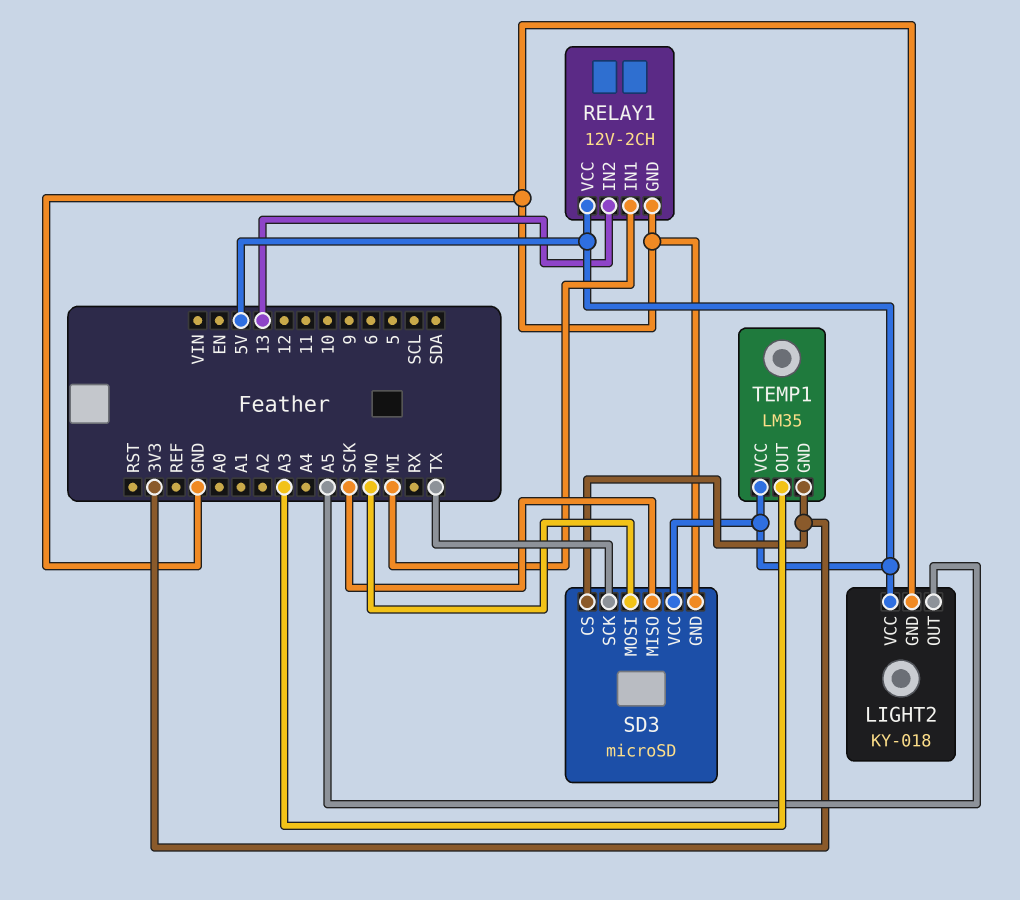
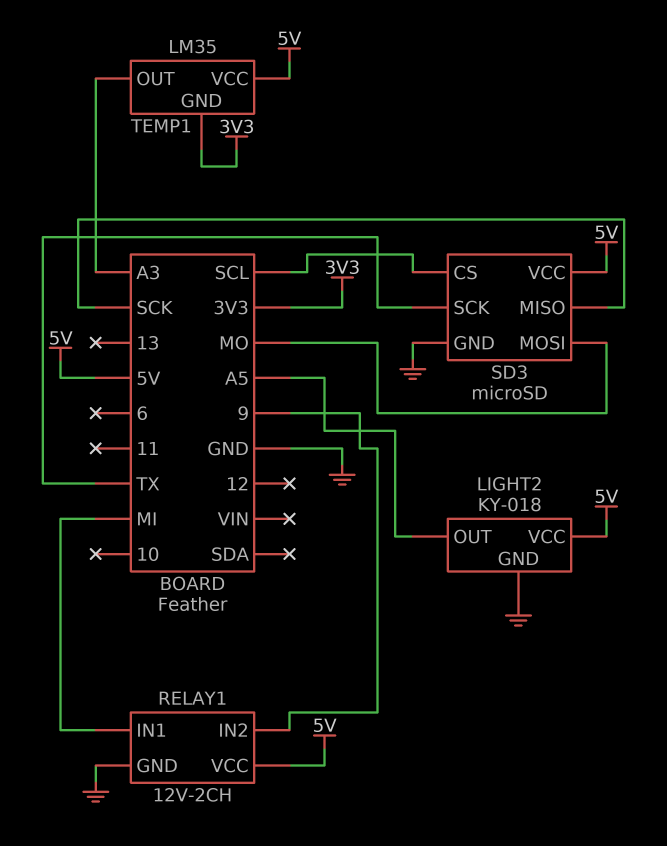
RELAY1 pin IN2: 13 -> 9
SD3 pin CS: 3V3 -> SCL

